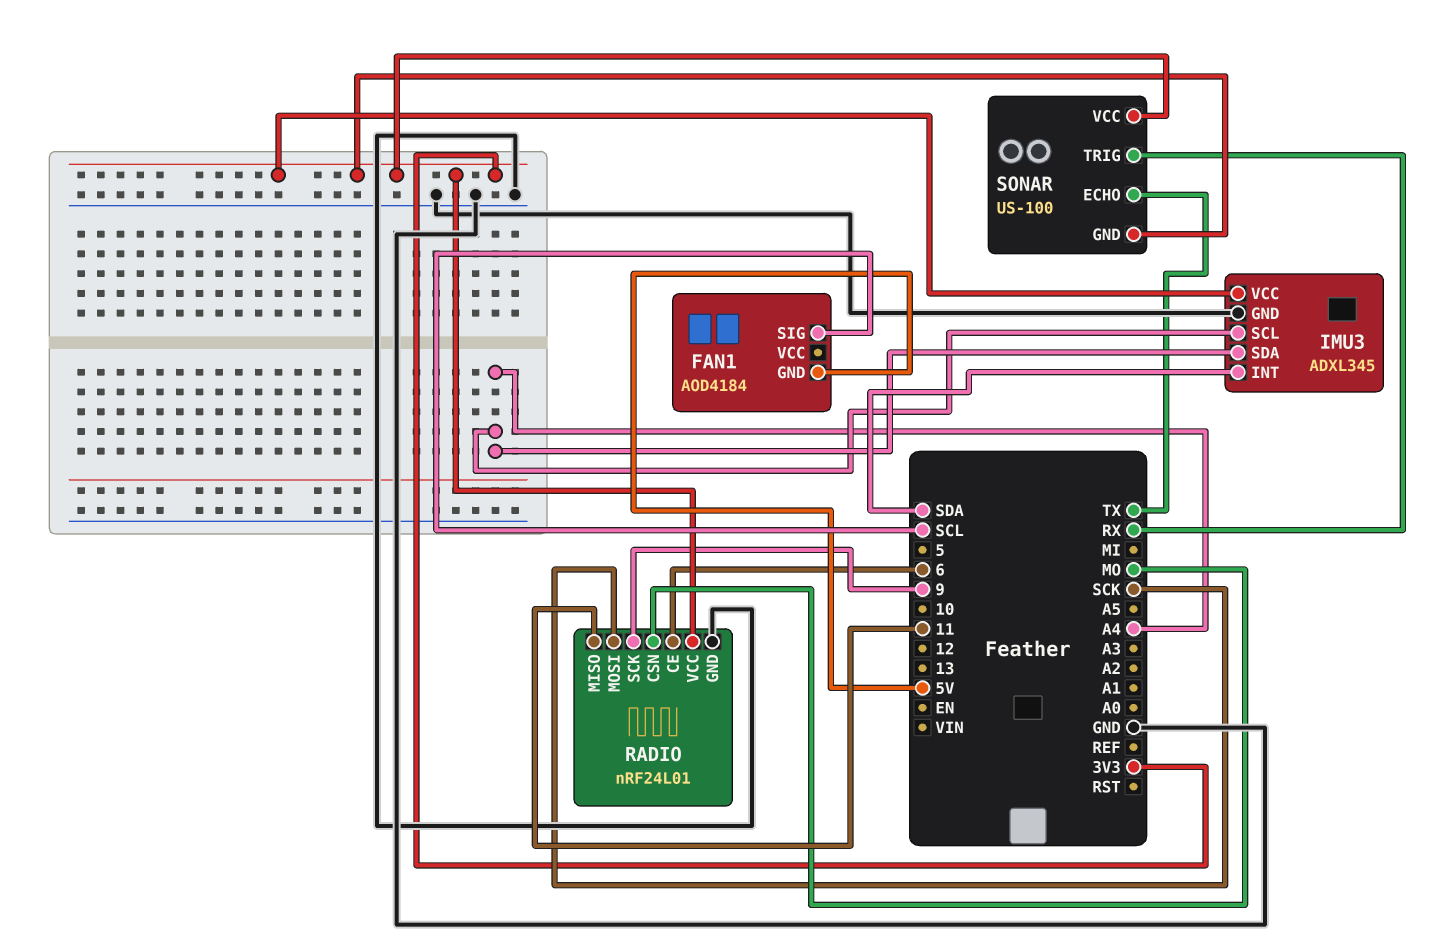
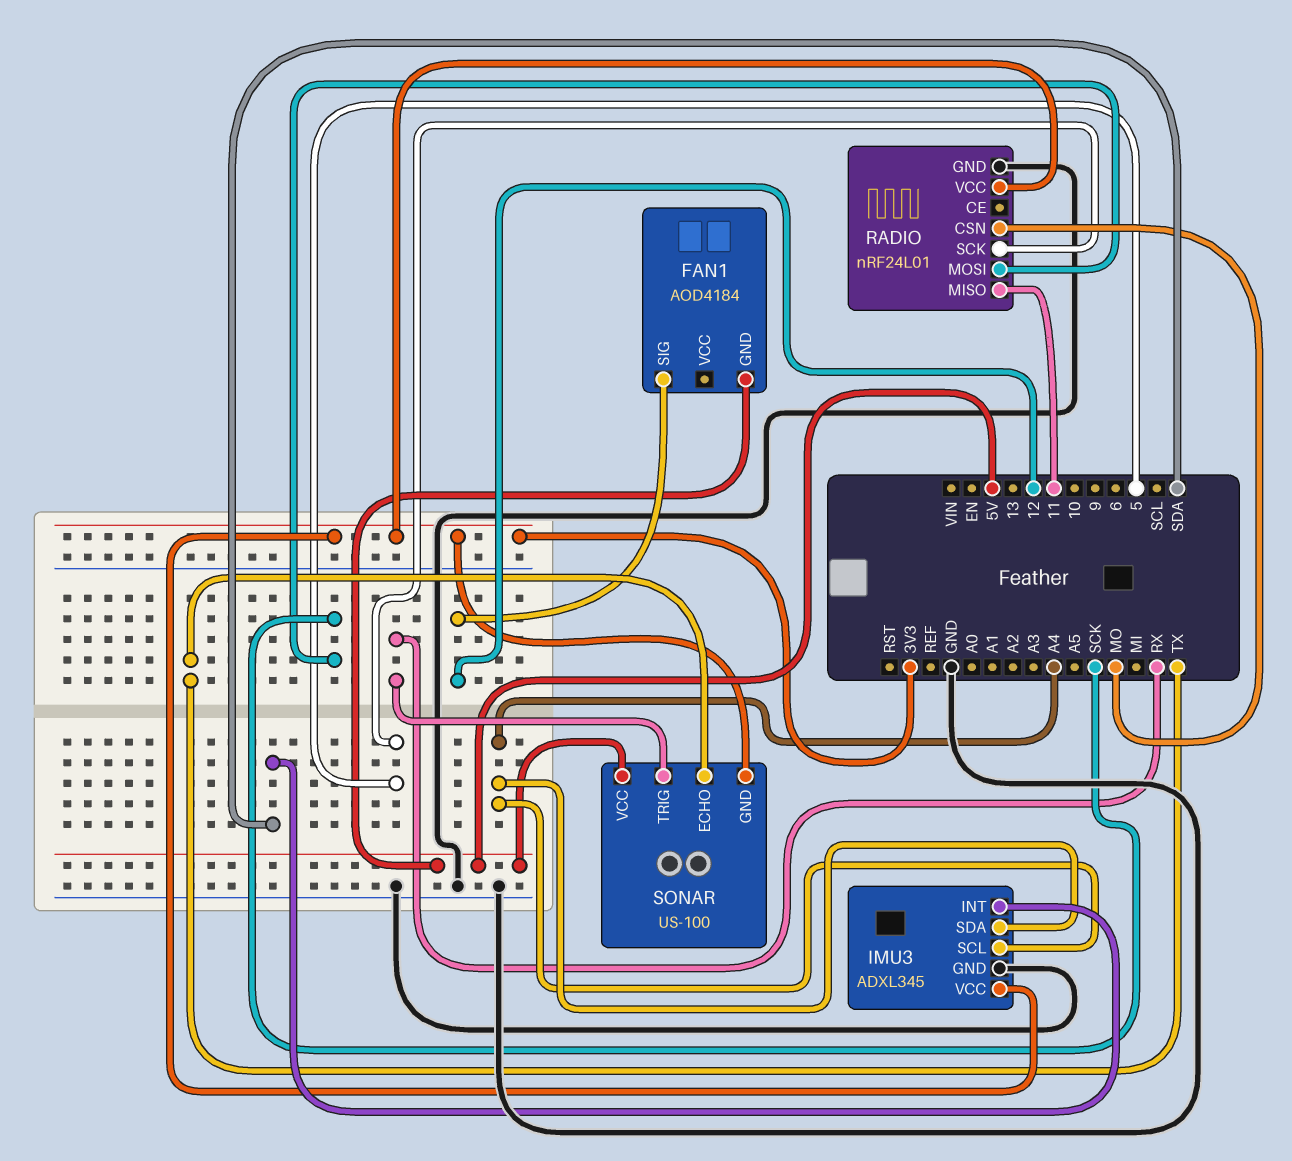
FAN1 pin SIG: SCL -> 12
RADIO pin CE: 6 -> none
RADIO pin SCK: 9 -> 5
SONAR pin VCC: 3V3 -> 5V

